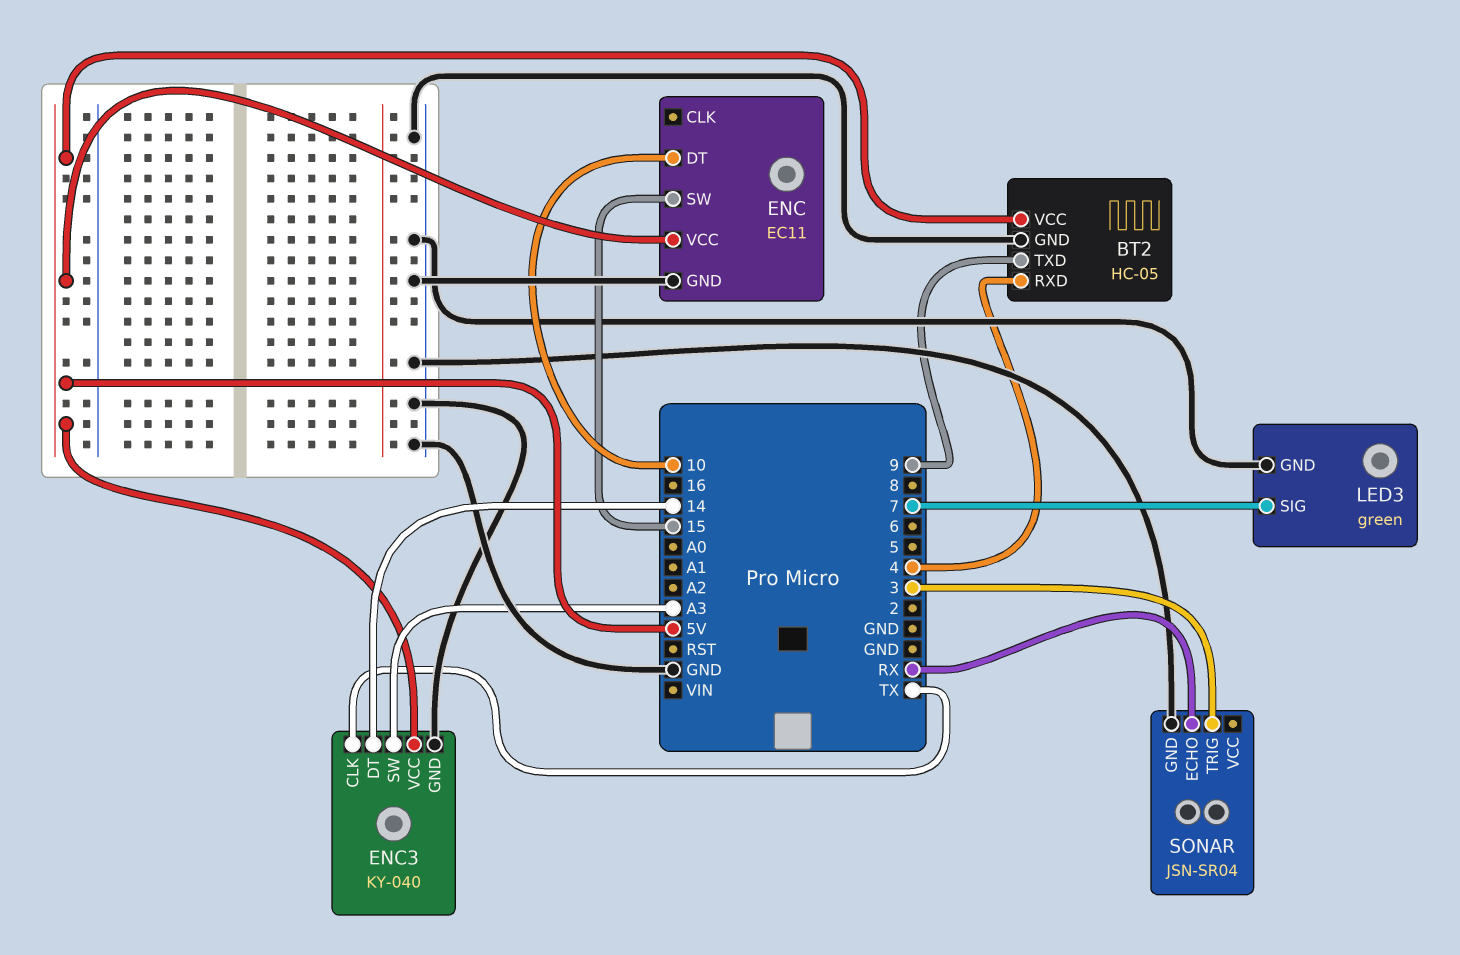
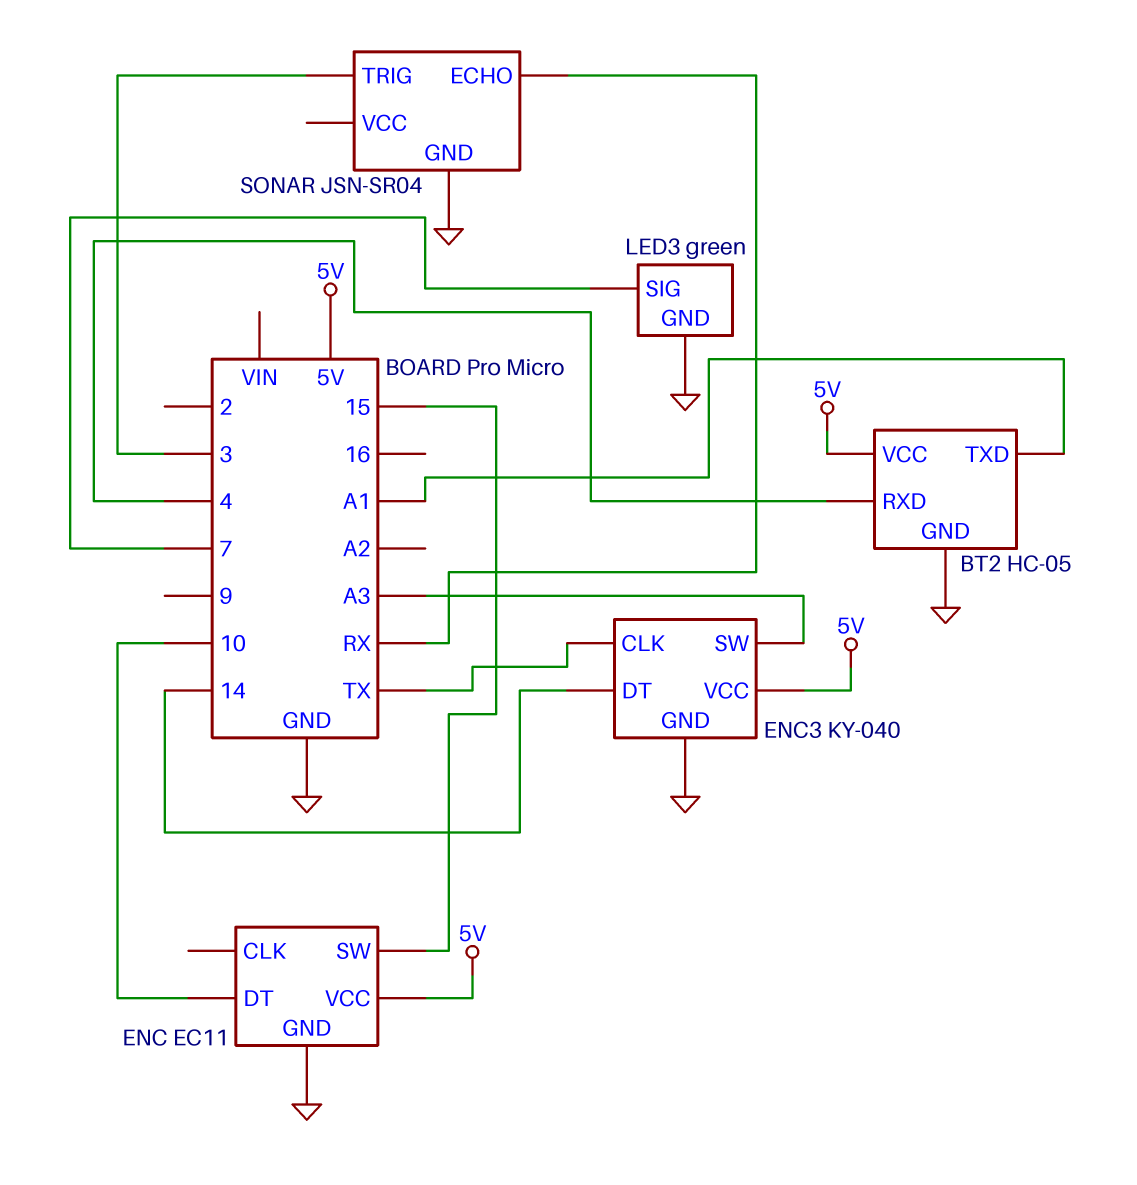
BT2 pin TXD: 9 -> A1

